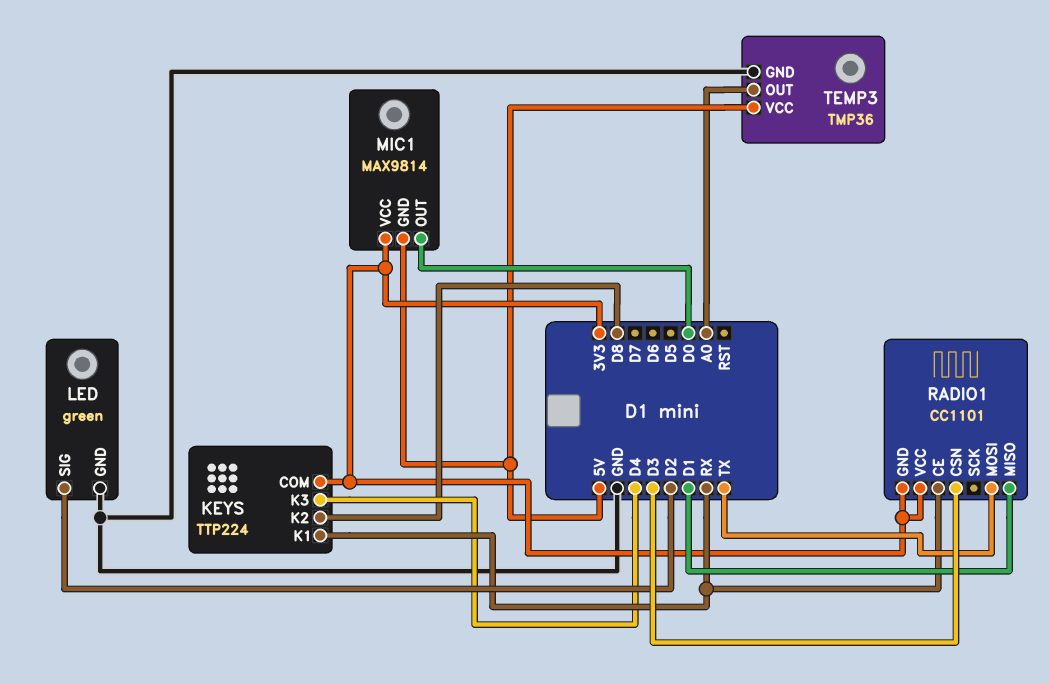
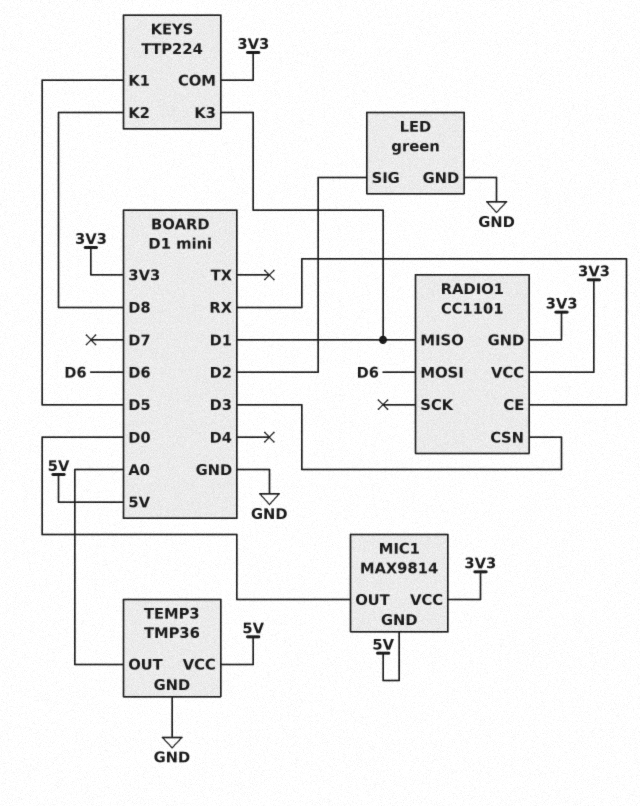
KEYS pin K1: RX -> D5
KEYS pin K3: D4 -> D1
RADIO1 pin MOSI: TX -> D6

